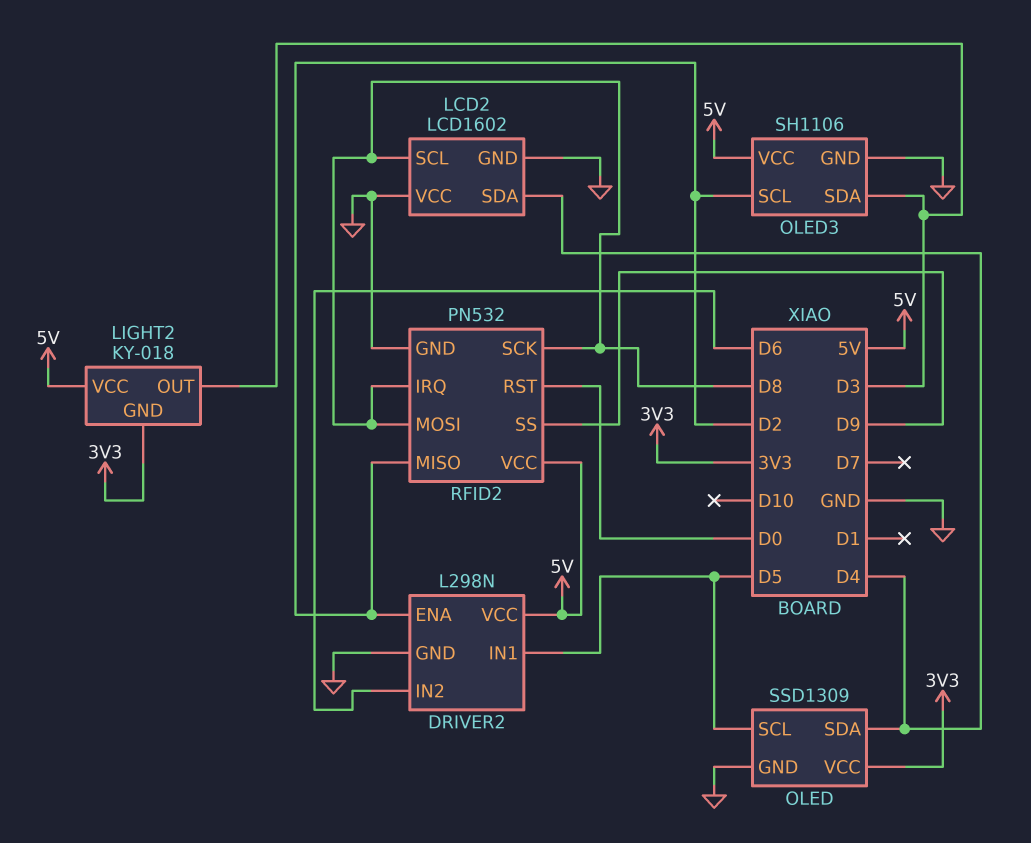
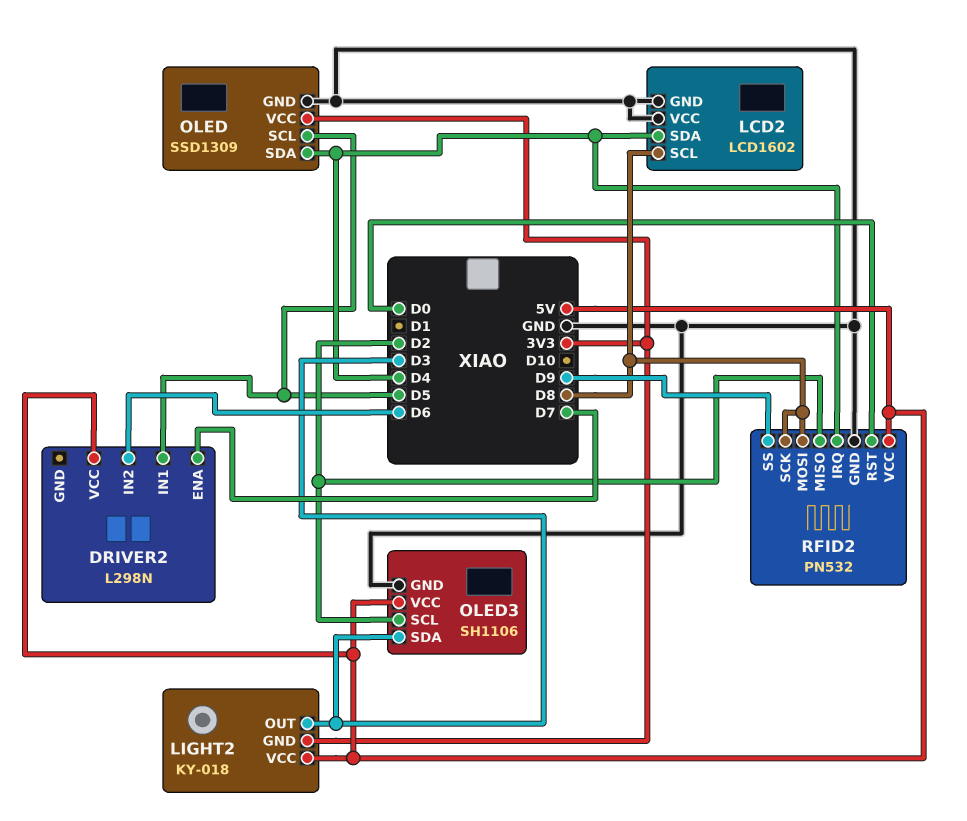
DRIVER2 pin ENA: D2 -> D7
DRIVER2 pin GND: GND -> none
RFID2 pin IRQ: D8 -> D4

